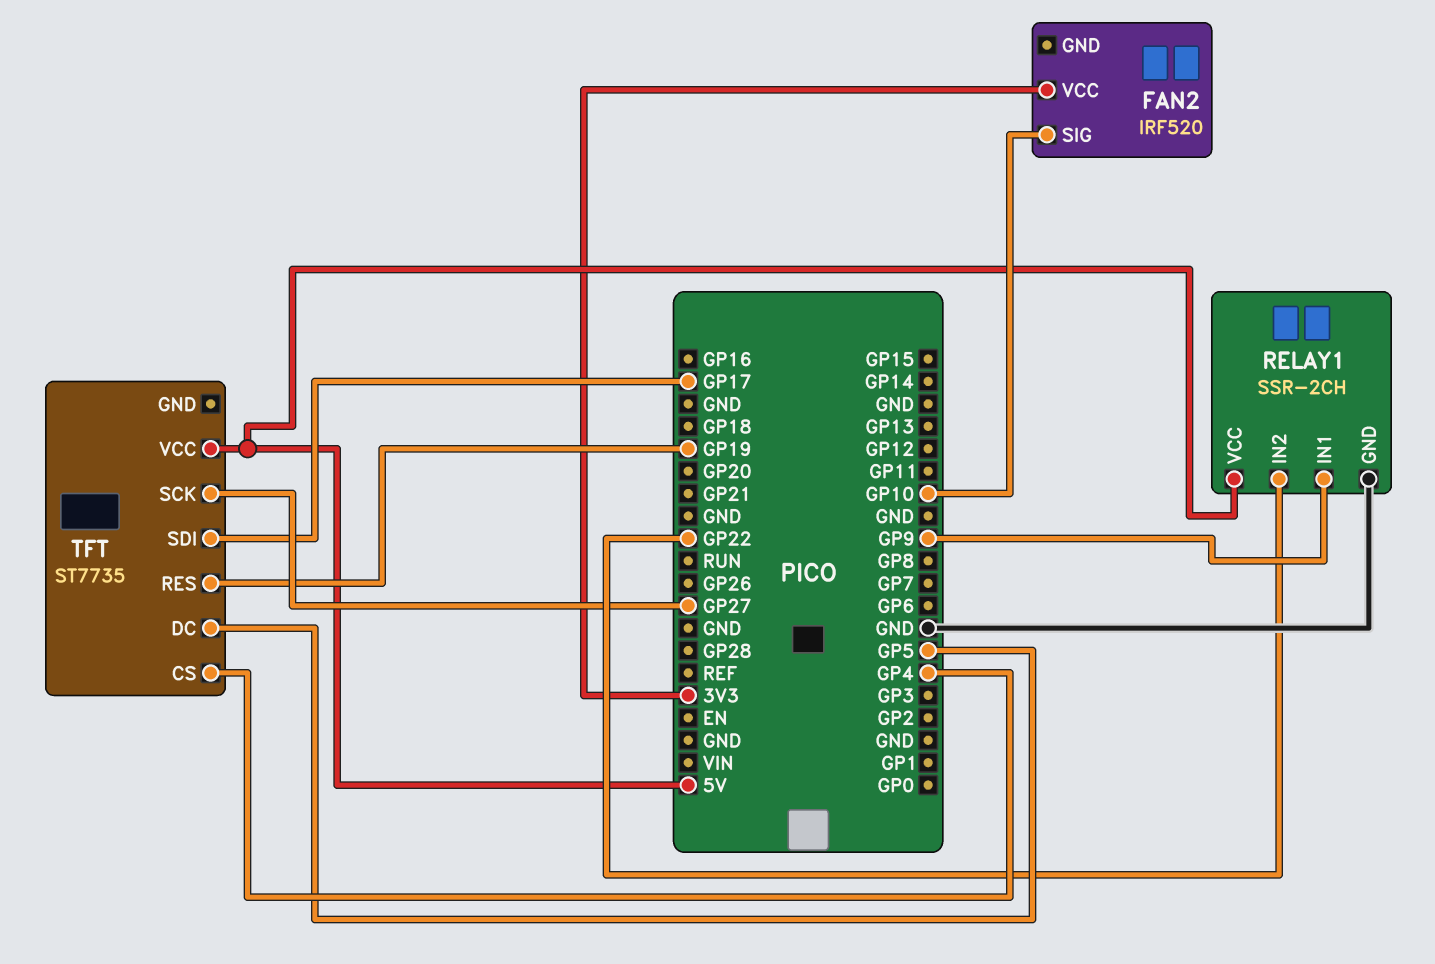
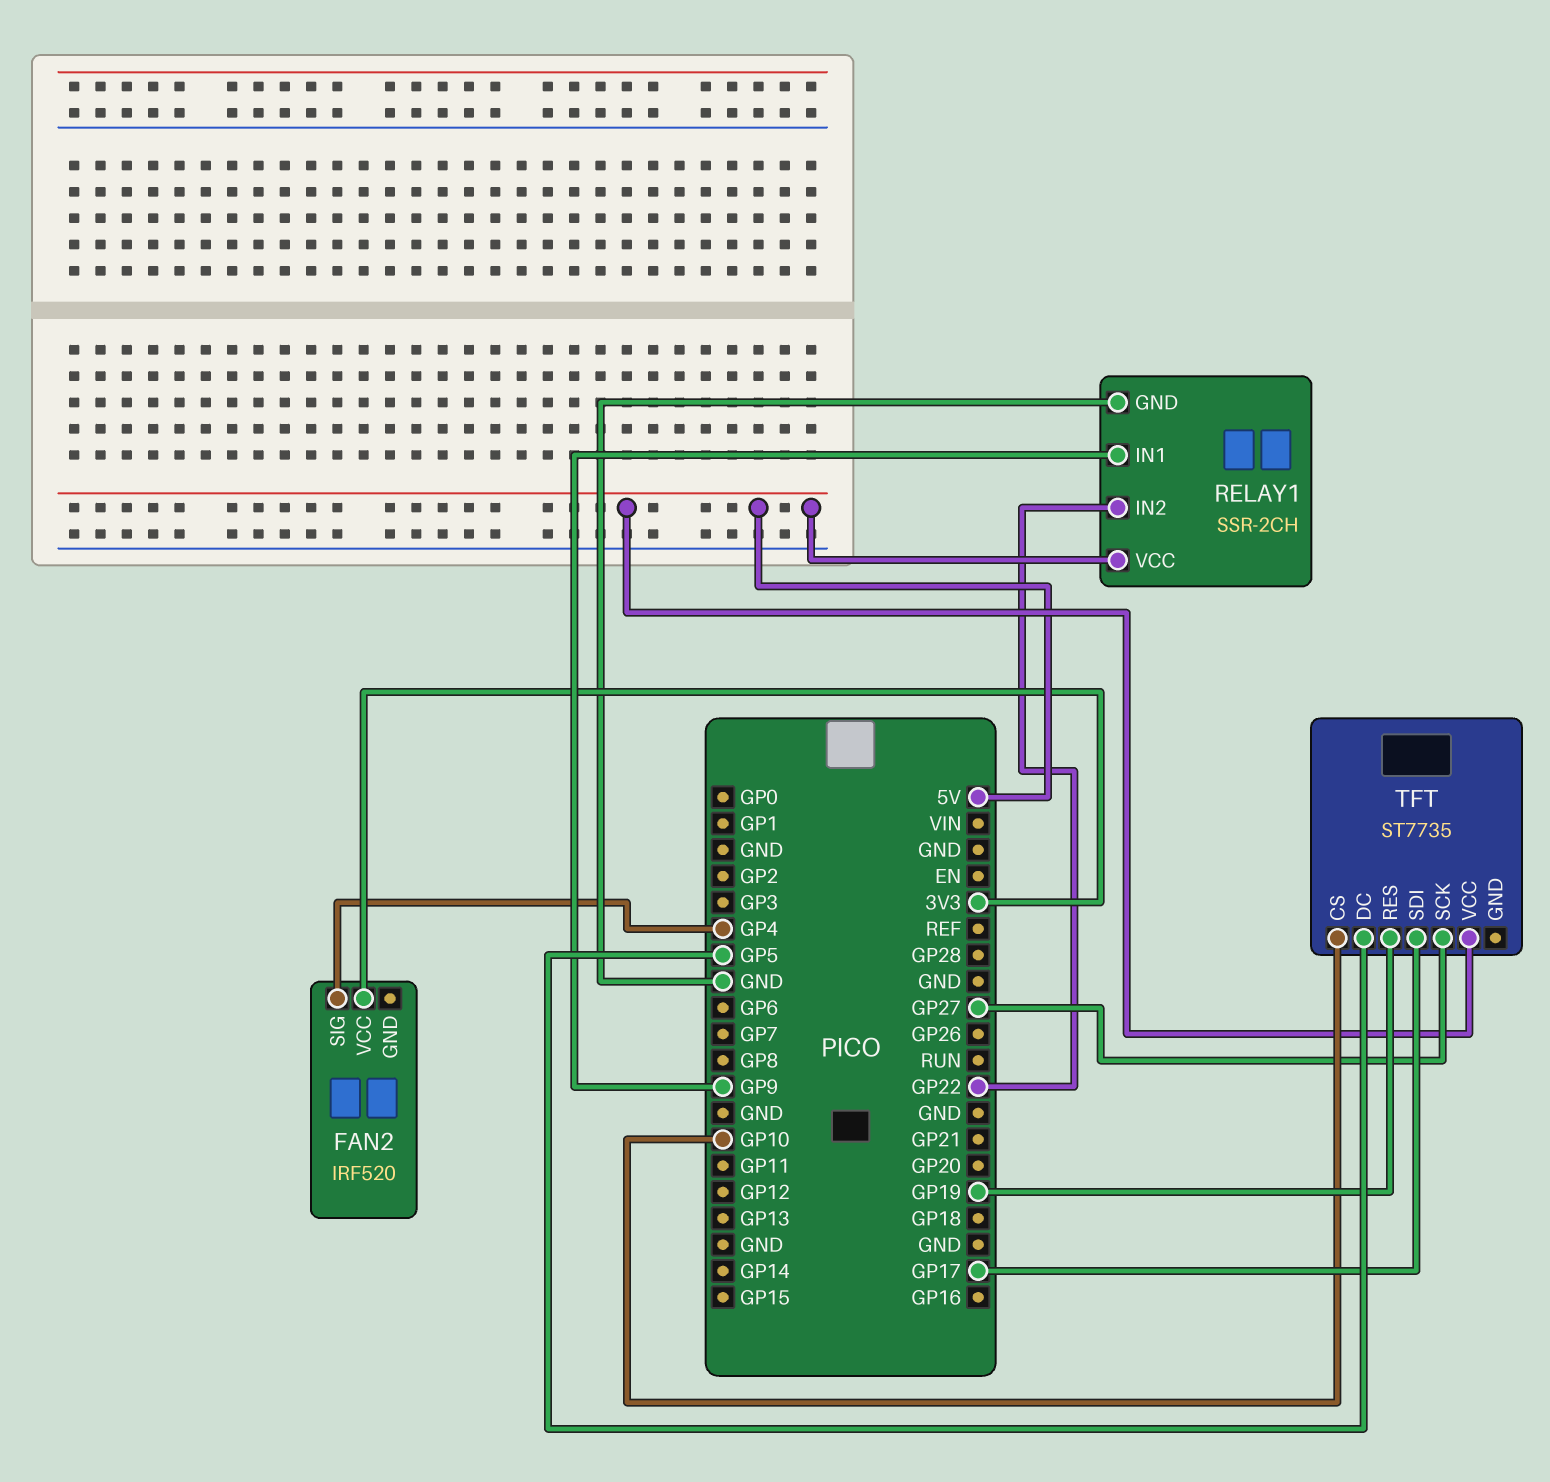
FAN2 pin SIG: GP10 -> GP4
TFT pin CS: GP4 -> GP10

